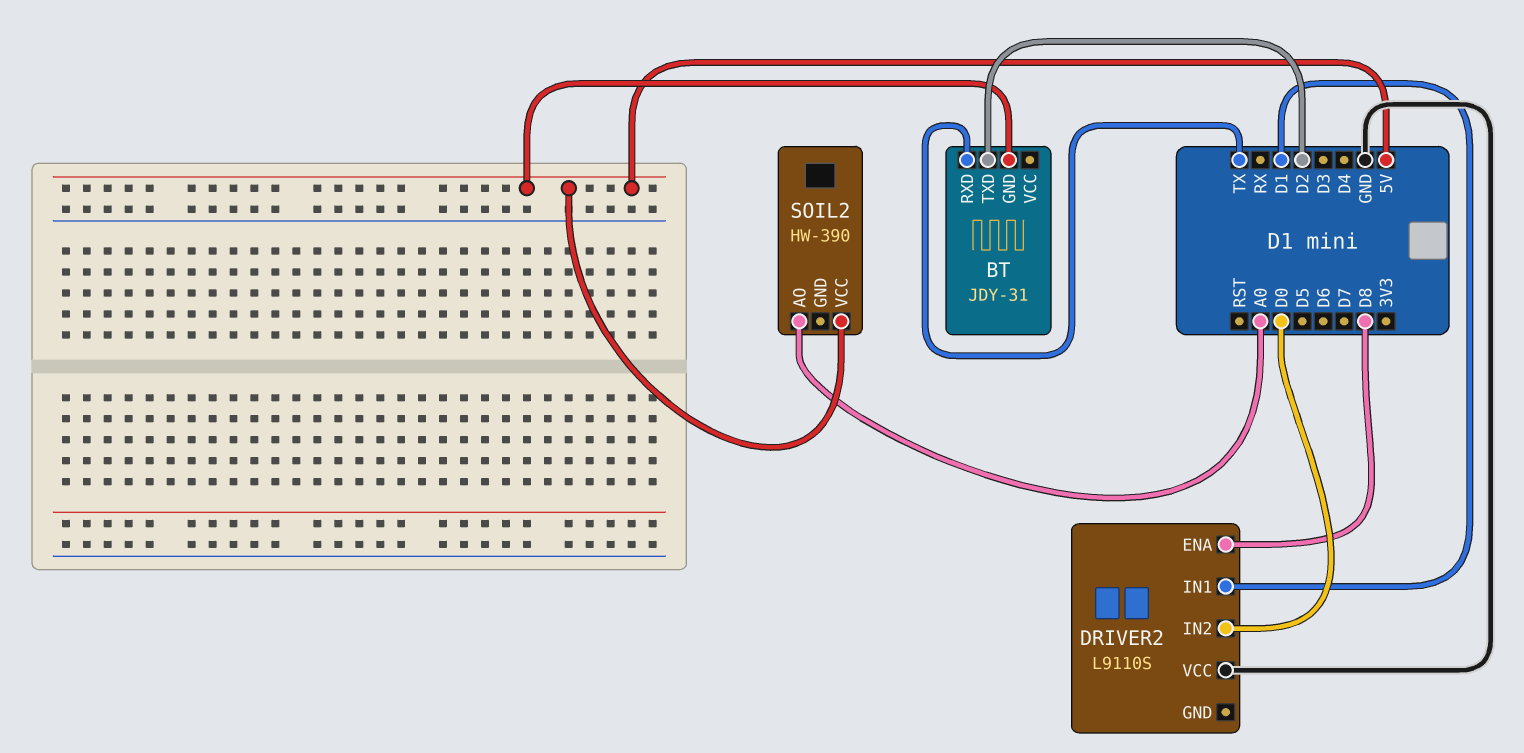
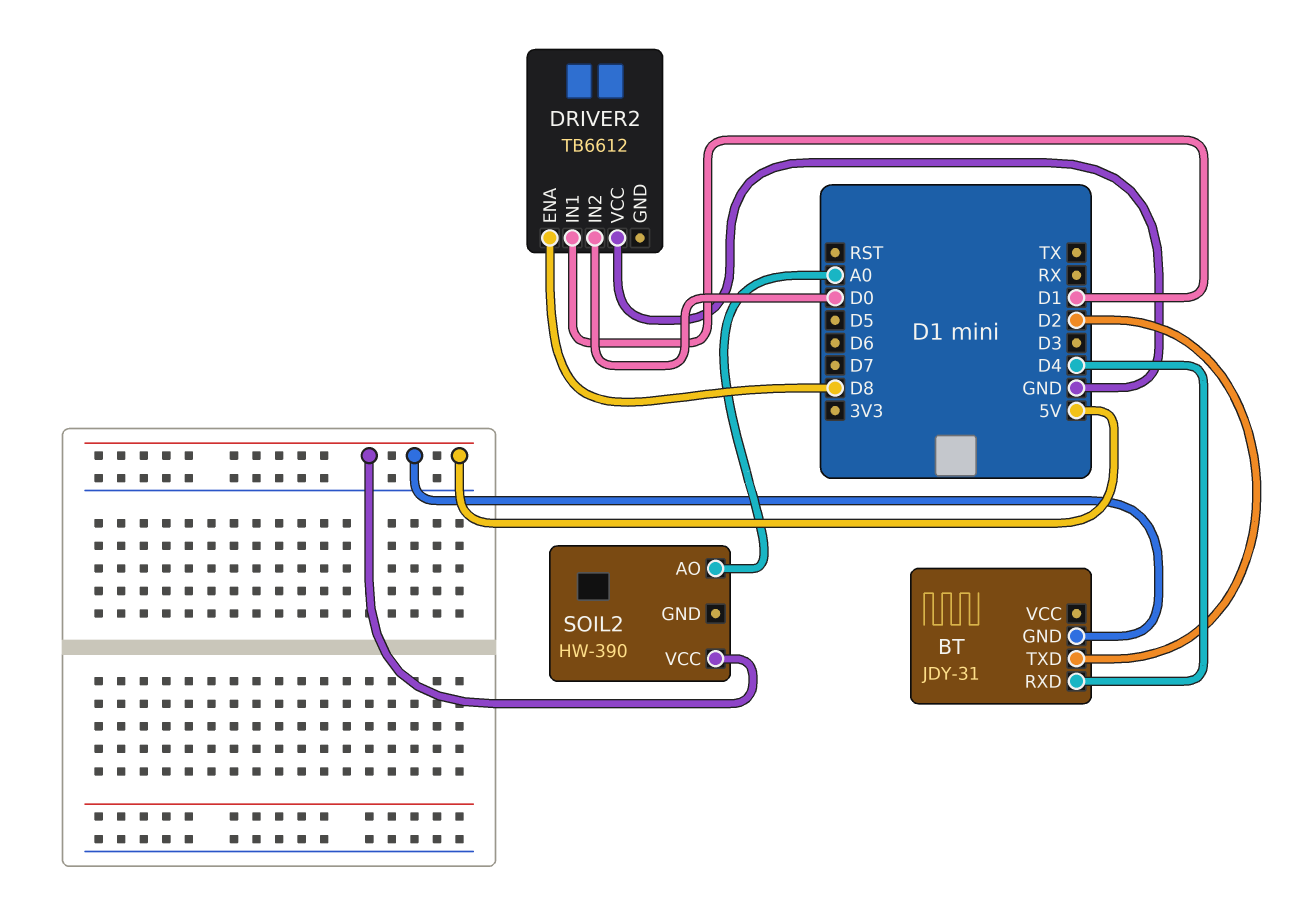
BT pin RXD: TX -> D4
DRIVER2: L9110S -> TB6612

